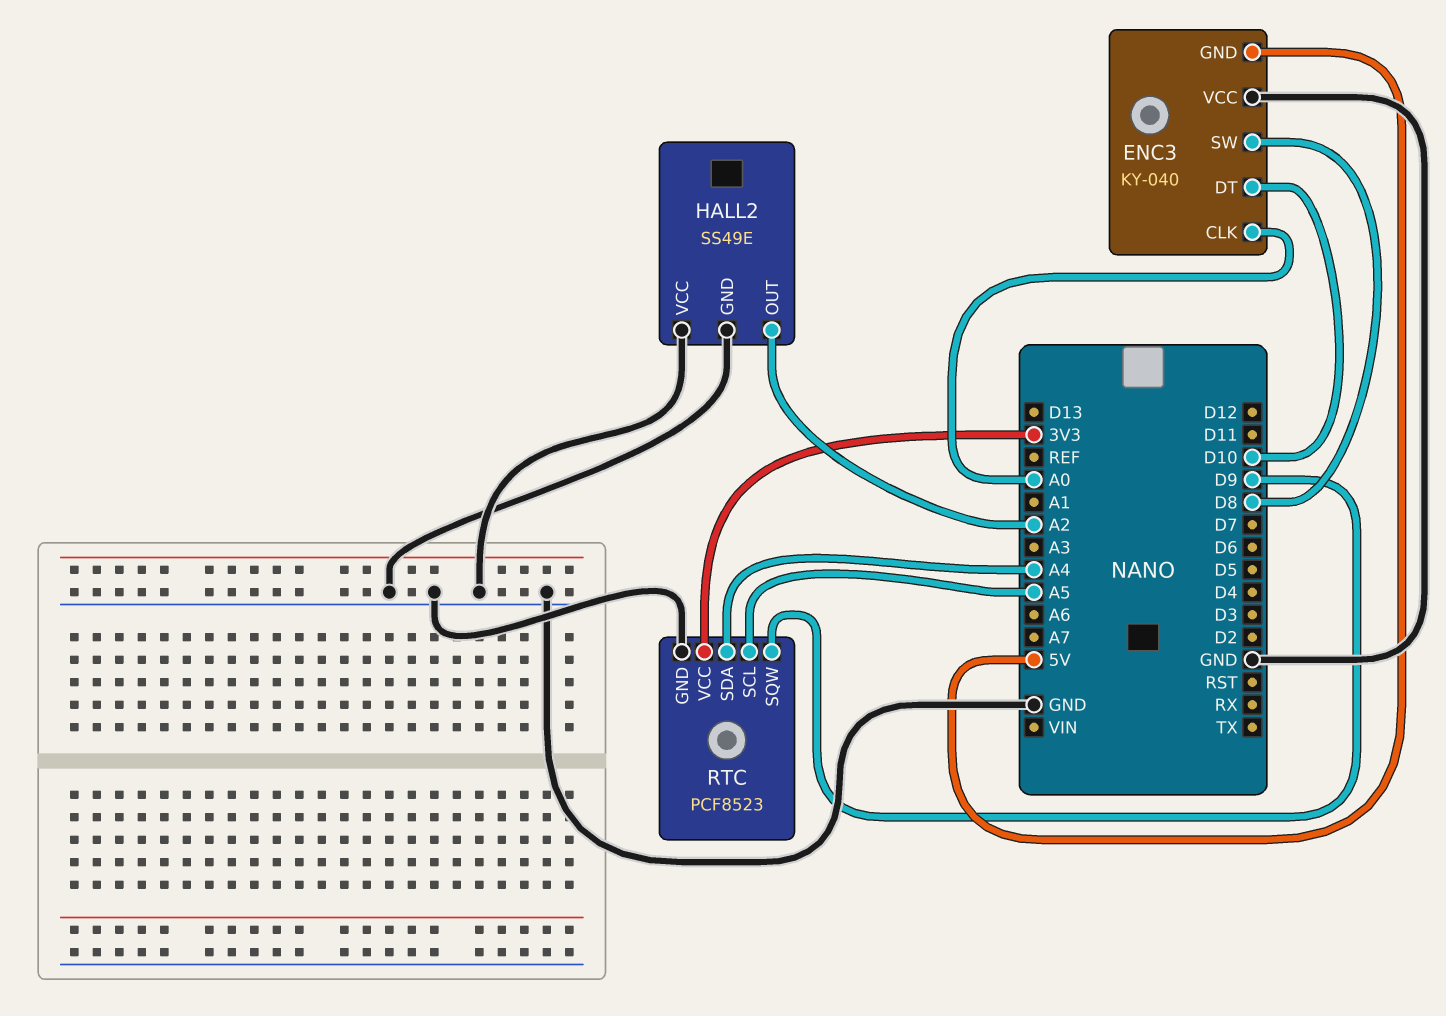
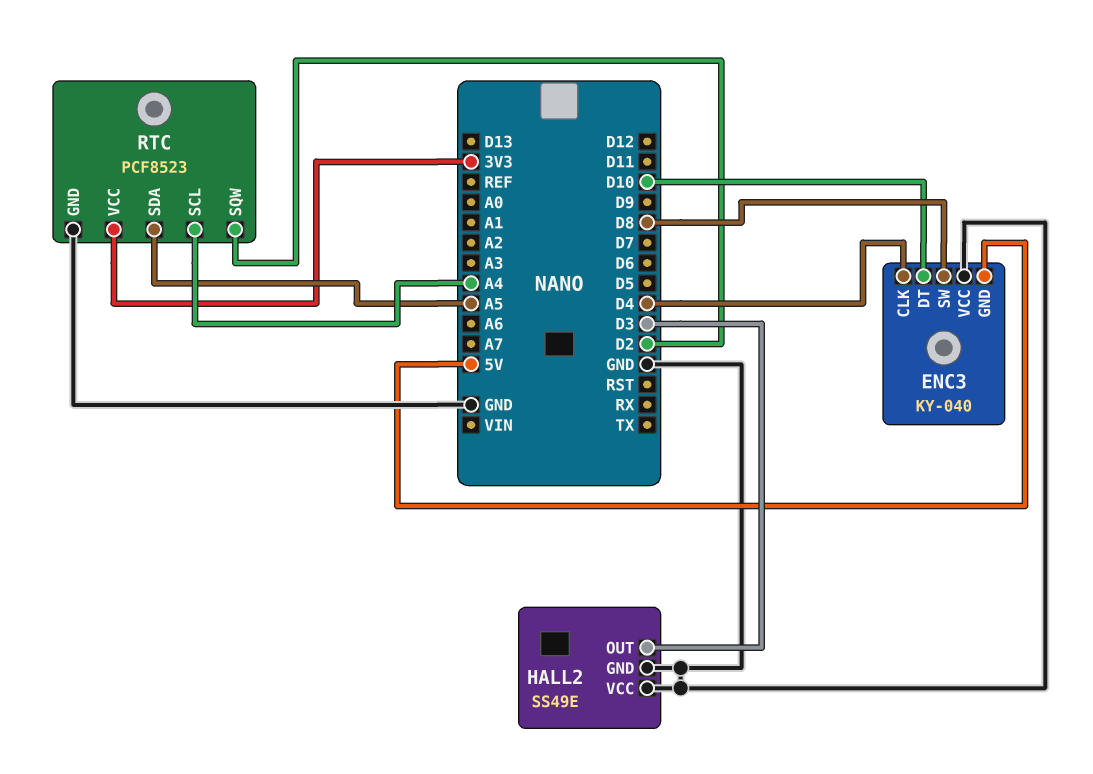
ENC3 pin CLK: A0 -> D4
HALL2 pin OUT: A2 -> D3
RTC pin SCL: A5 -> A4
RTC pin SDA: A4 -> A5
RTC pin SQW: D9 -> D2

